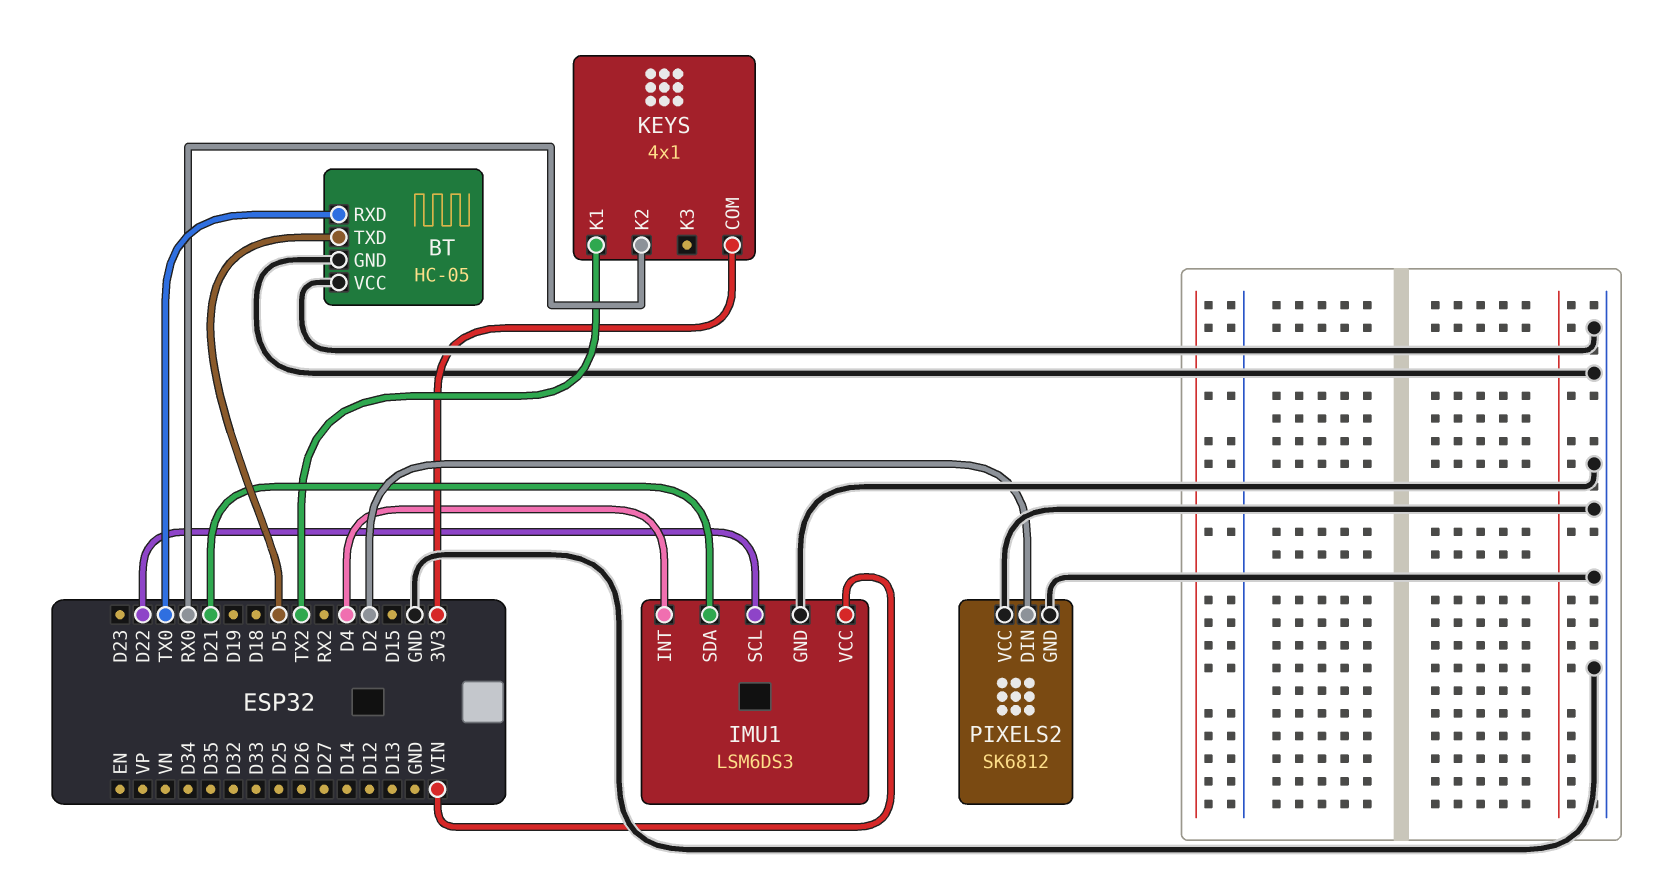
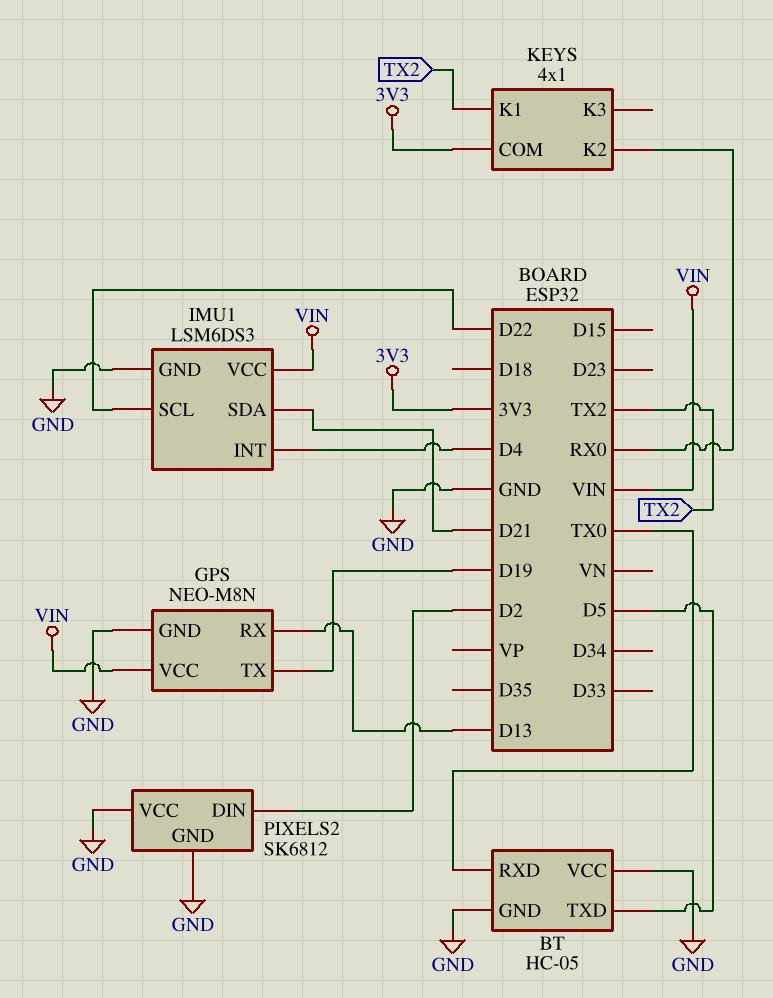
GPS: none -> NEO-M8N
GPS pin GND: none -> GND
GPS pin RX: none -> D13
GPS pin TX: none -> D19
GPS pin VCC: none -> VIN

